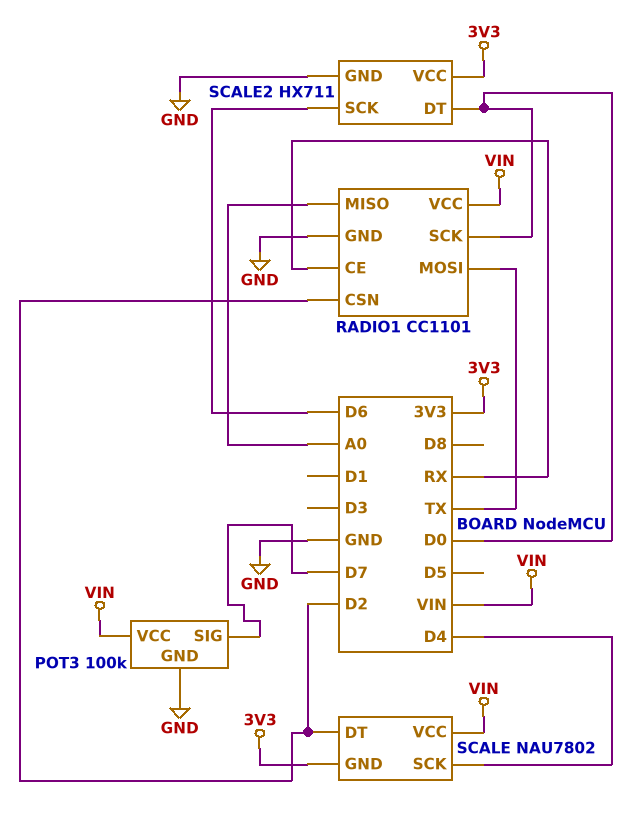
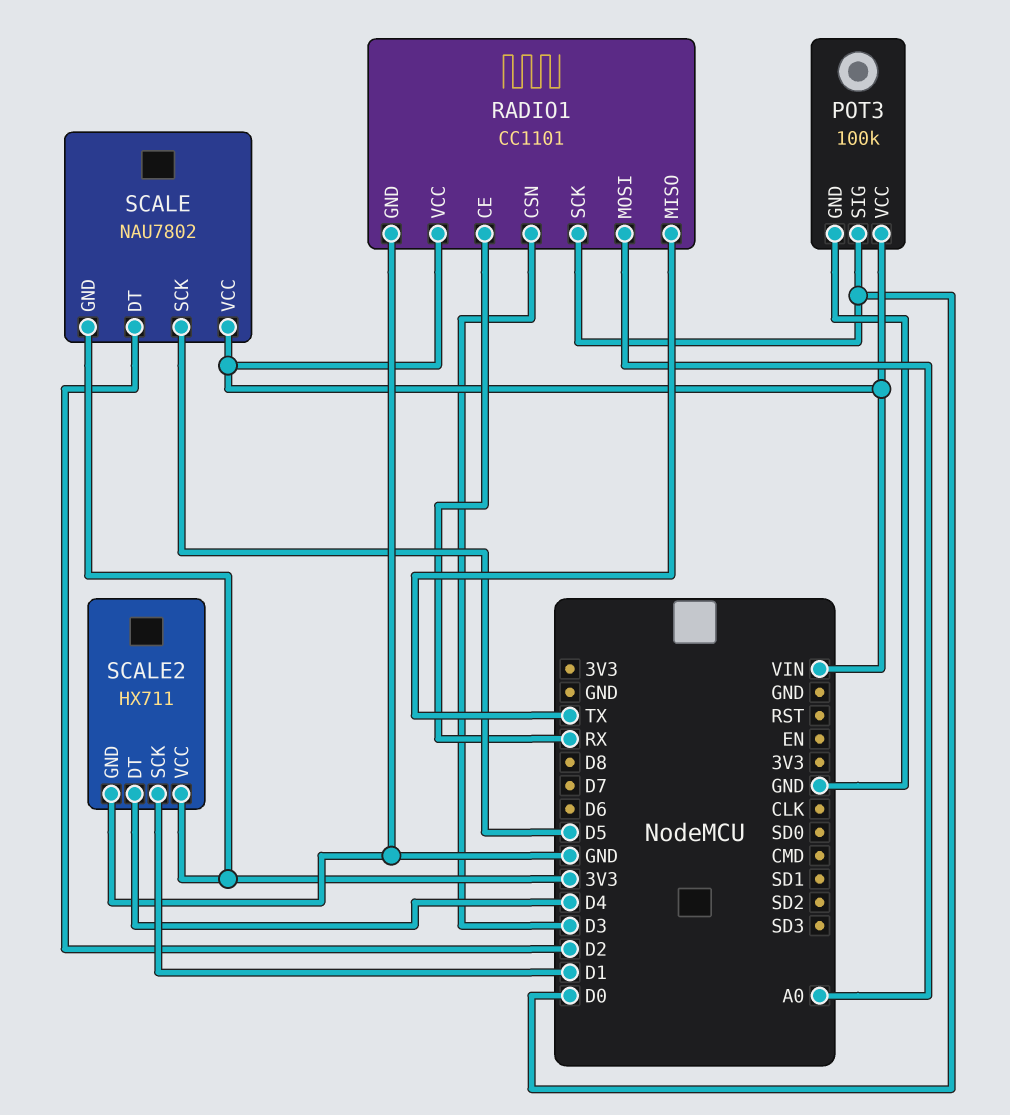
POT3 pin SIG: D7 -> D0
RADIO1 pin CSN: D2 -> D3
RADIO1 pin MISO: A0 -> TX
RADIO1 pin MOSI: TX -> A0
SCALE pin SCK: D4 -> D5
SCALE2 pin DT: D0 -> D4
SCALE2 pin SCK: D6 -> D1

